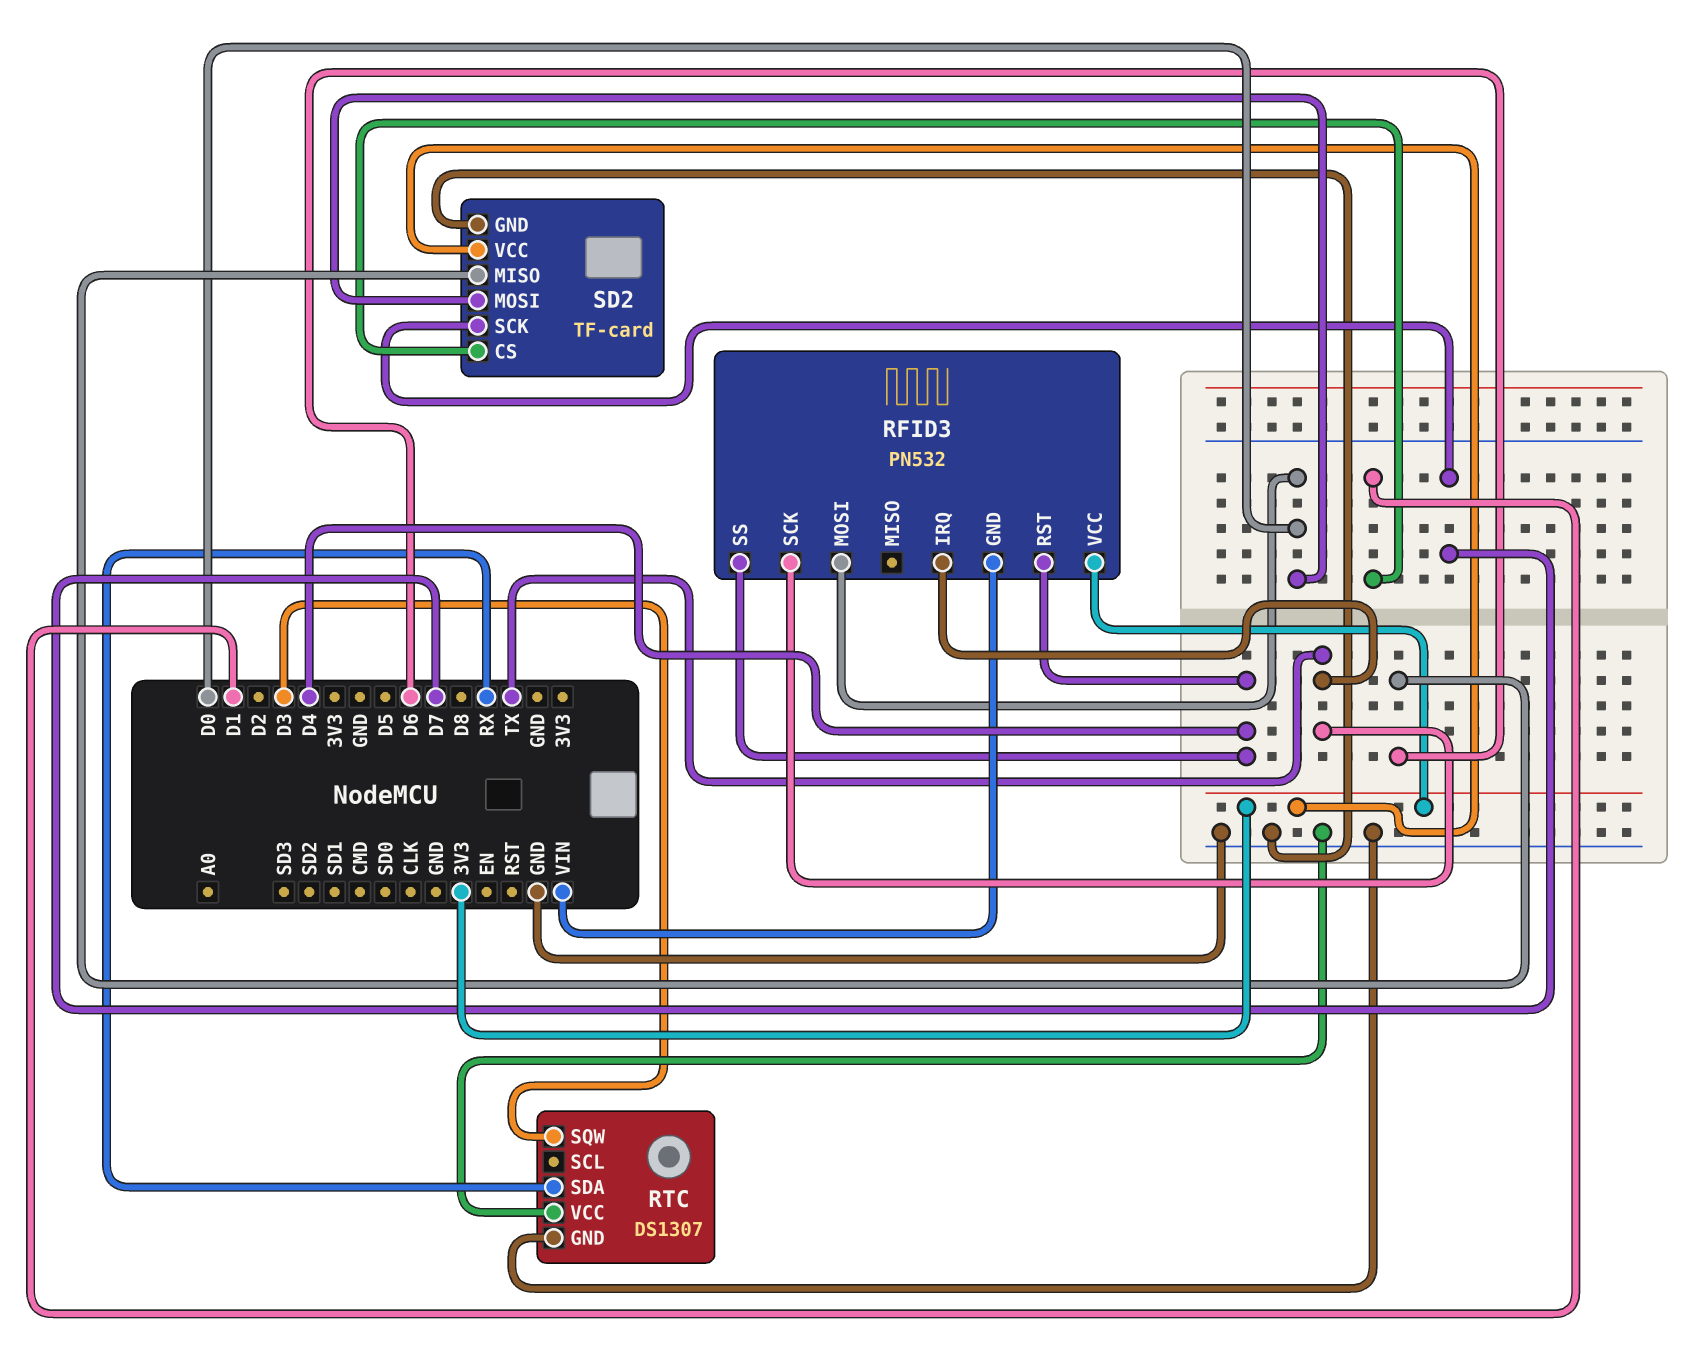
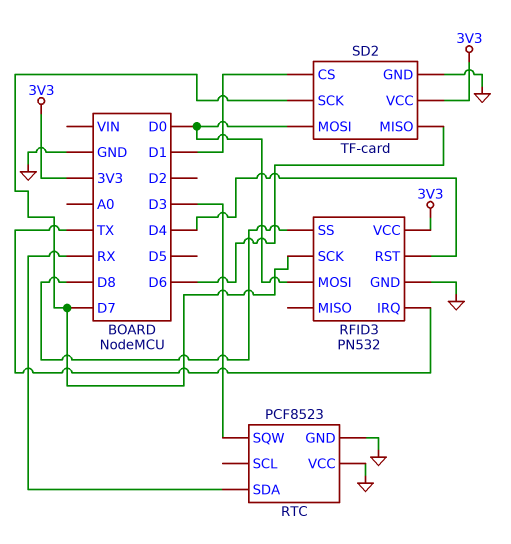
RFID3 pin GND: VIN -> GND
RFID3 pin SCK: TX -> D7
RFID3 pin SS: D4 -> D8
RTC: DS1307 -> PCF8523

